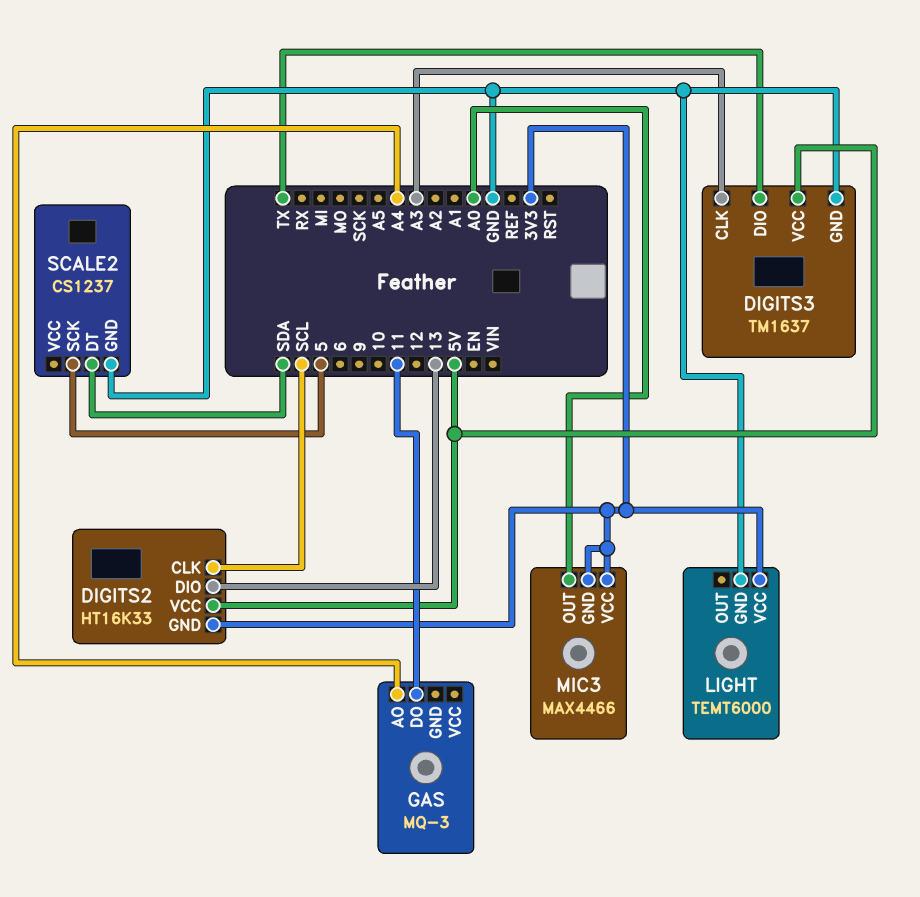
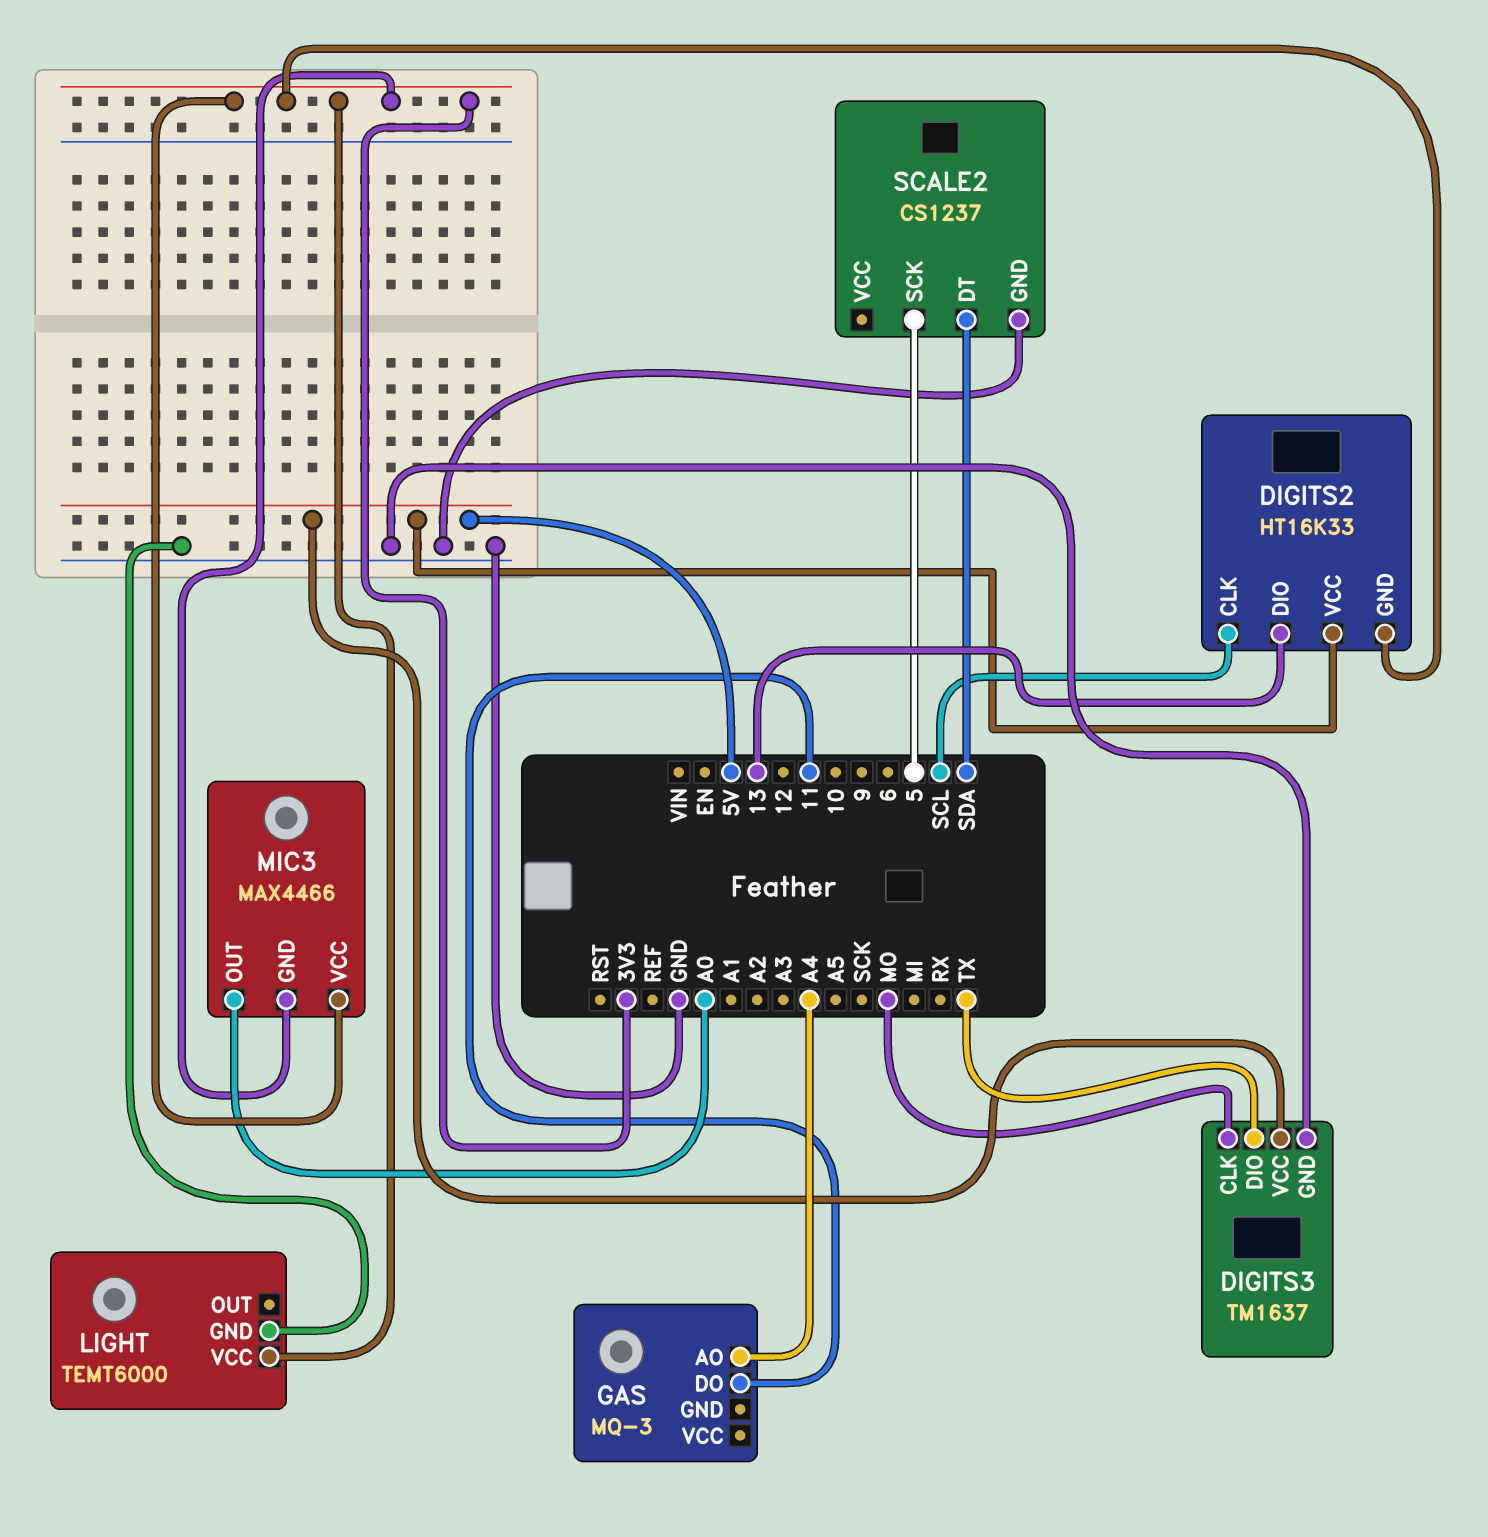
DIGITS3 pin CLK: A3 -> MO

